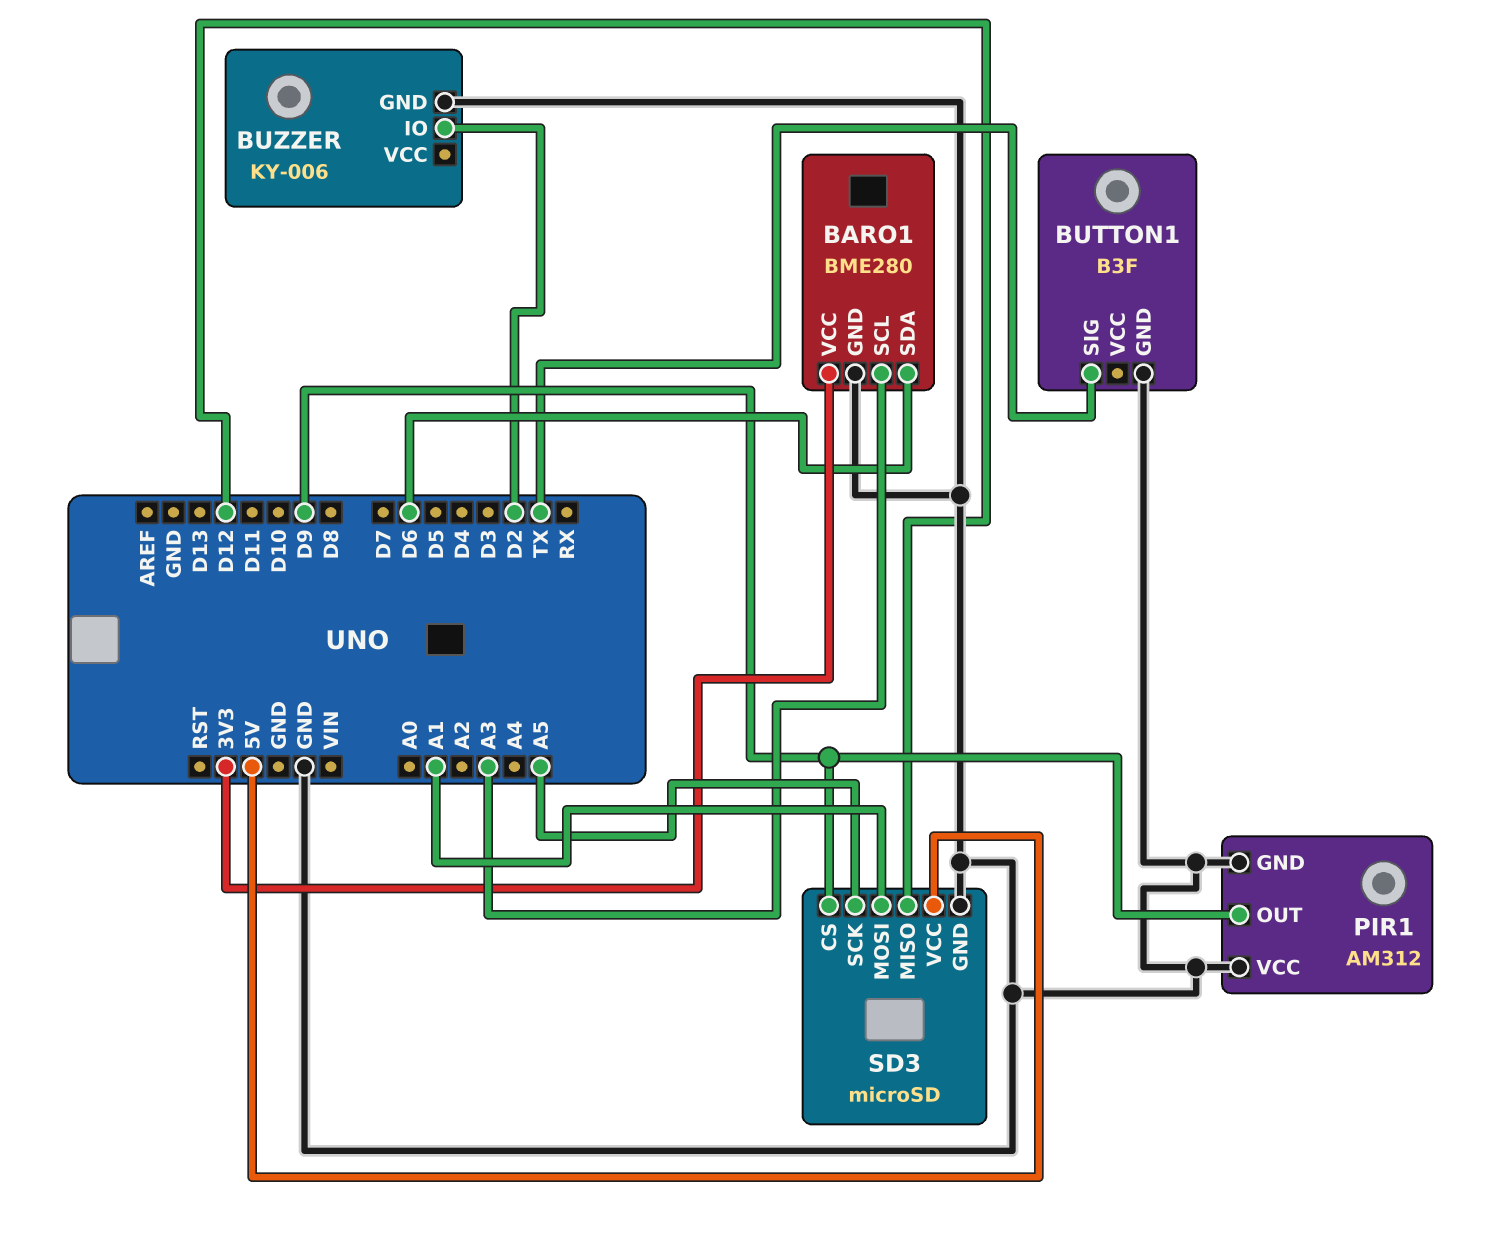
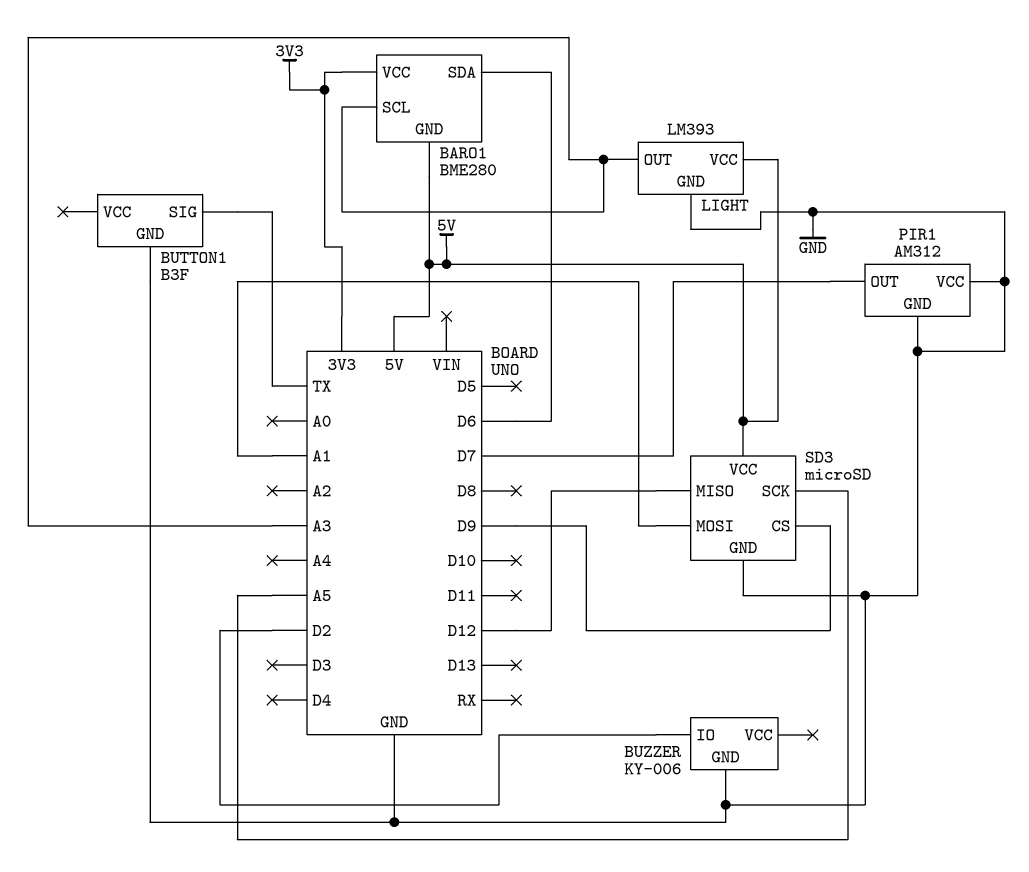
BARO1 pin GND: GND -> 5V
LIGHT: none -> LM393
LIGHT pin GND: none -> GND
LIGHT pin OUT: none -> A3
LIGHT pin VCC: none -> 5V
PIR1 pin OUT: D9 -> D7

